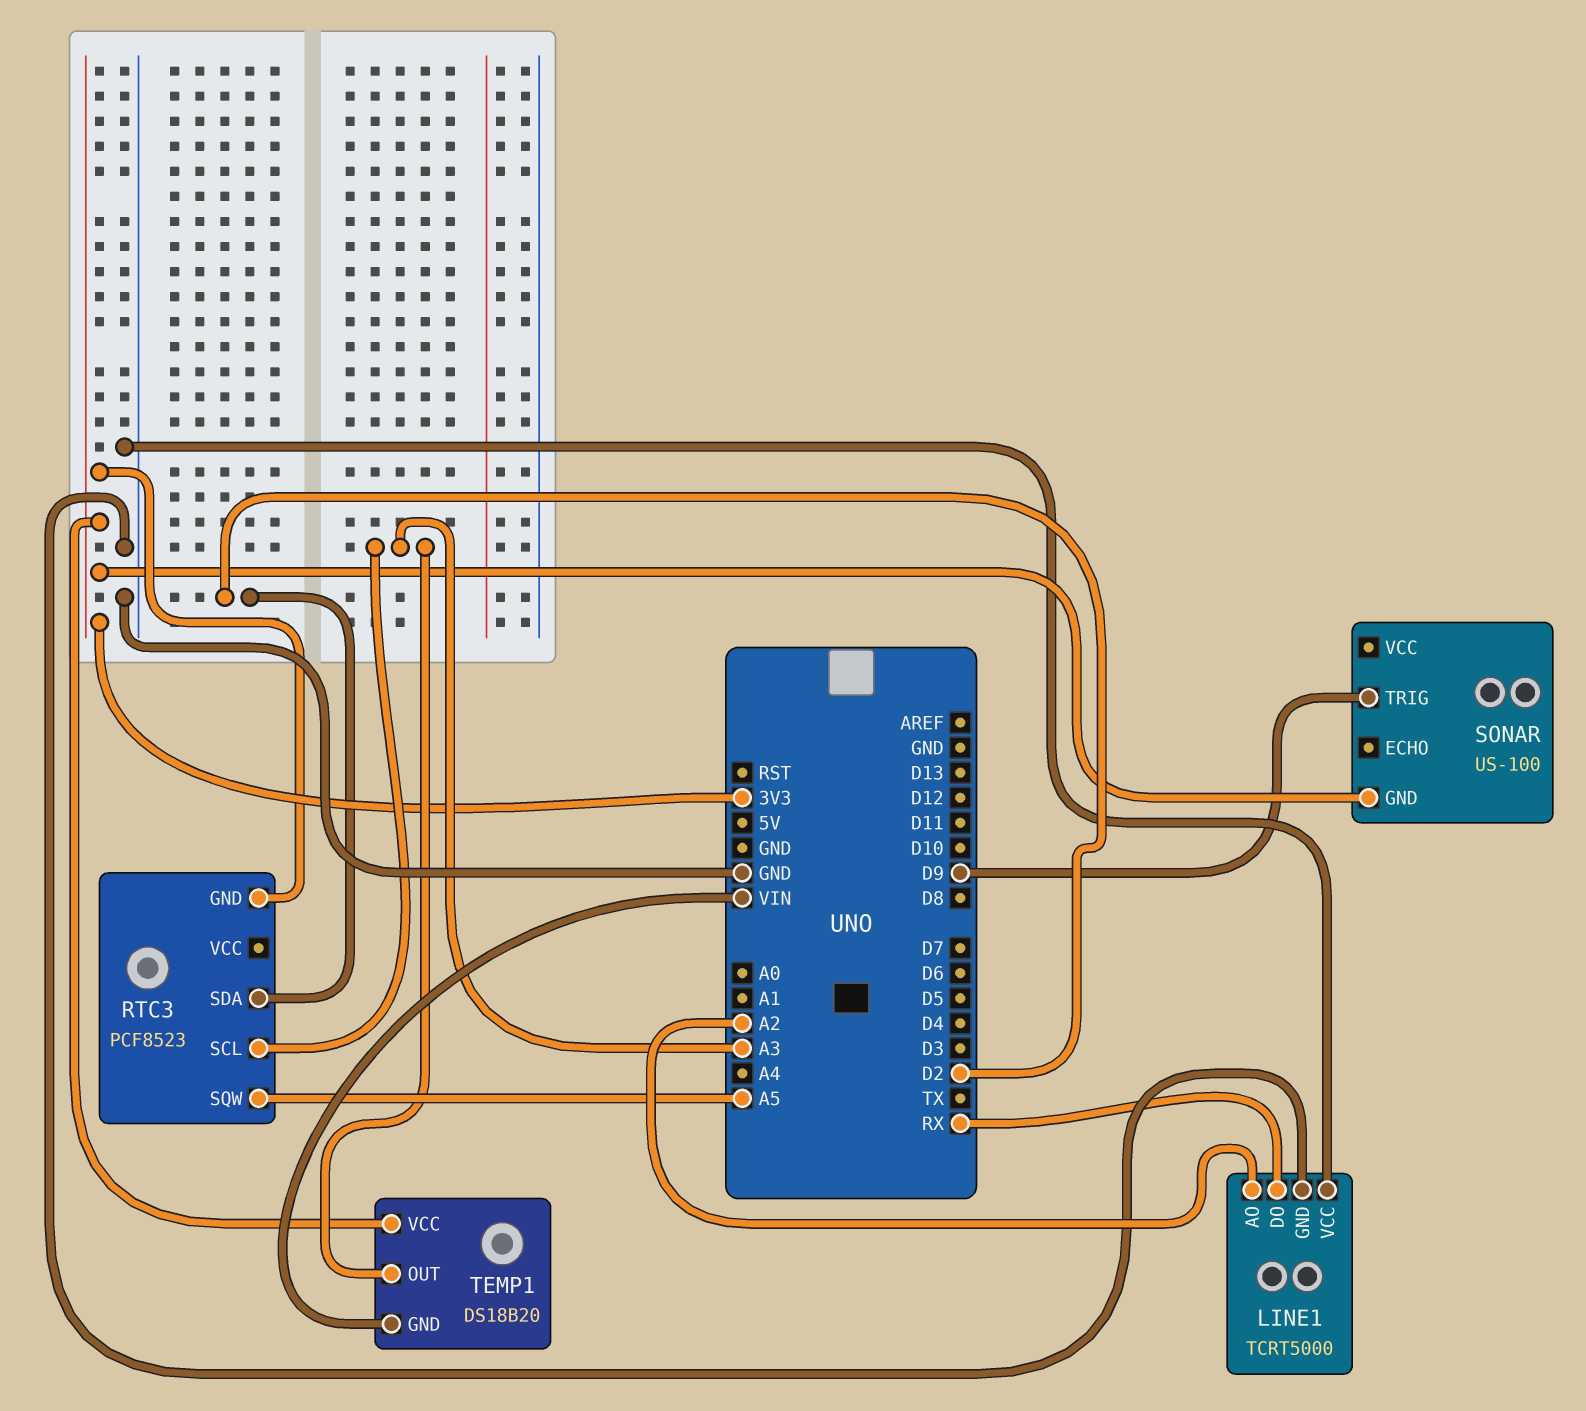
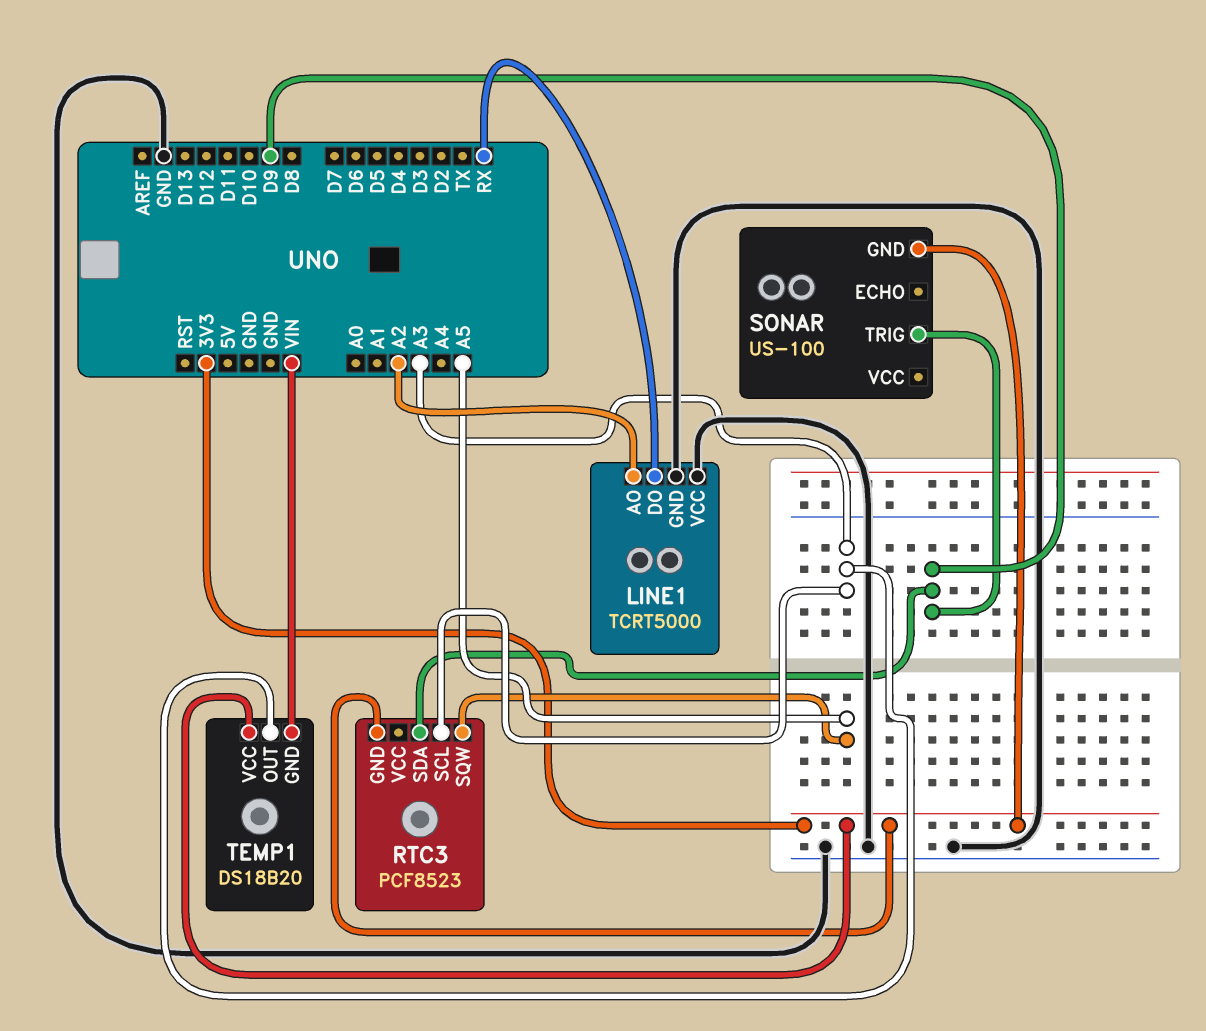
RTC3 pin SDA: D2 -> D9

